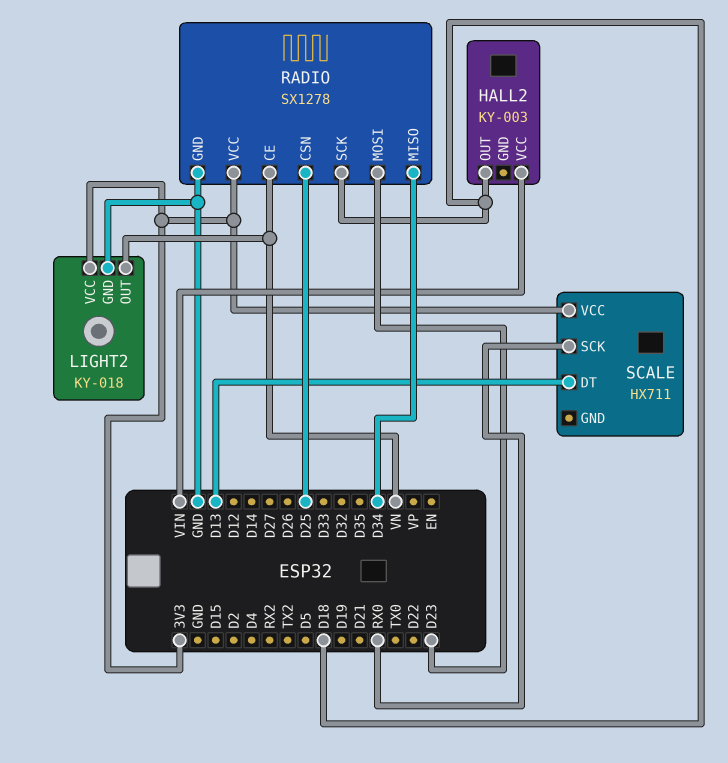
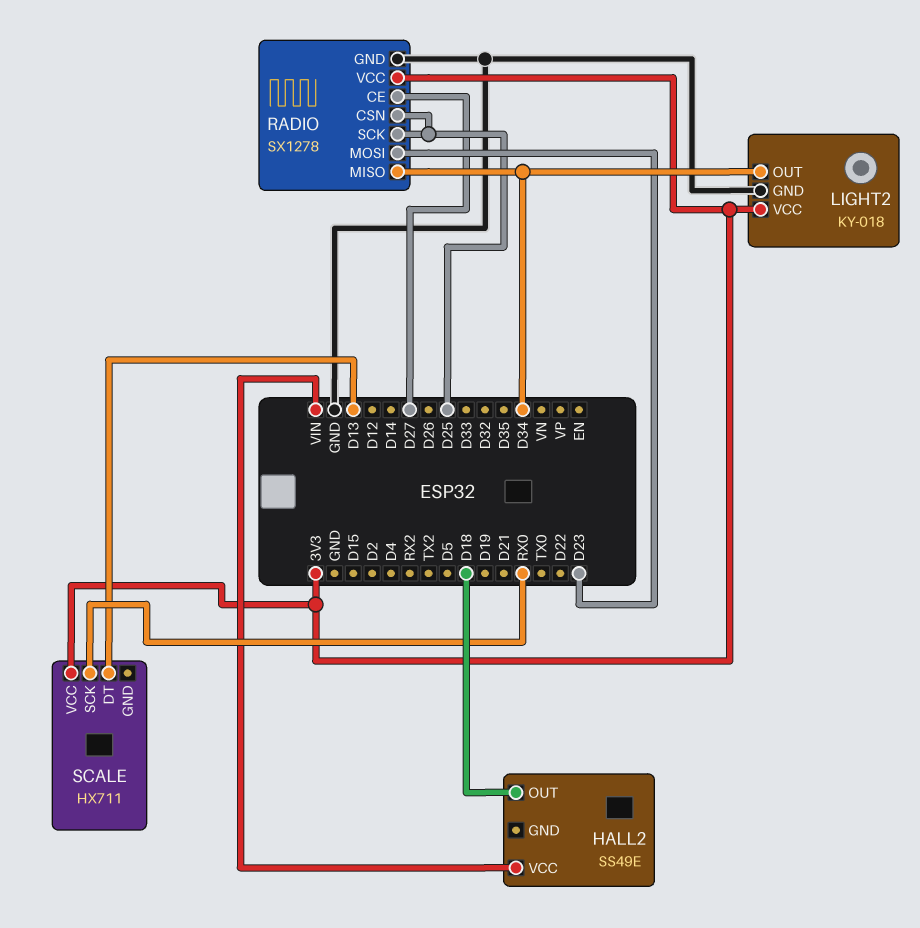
HALL2: KY-003 -> SS49E
LIGHT2 pin OUT: VN -> D34
RADIO pin CE: VN -> D27
RADIO pin SCK: D18 -> D25

